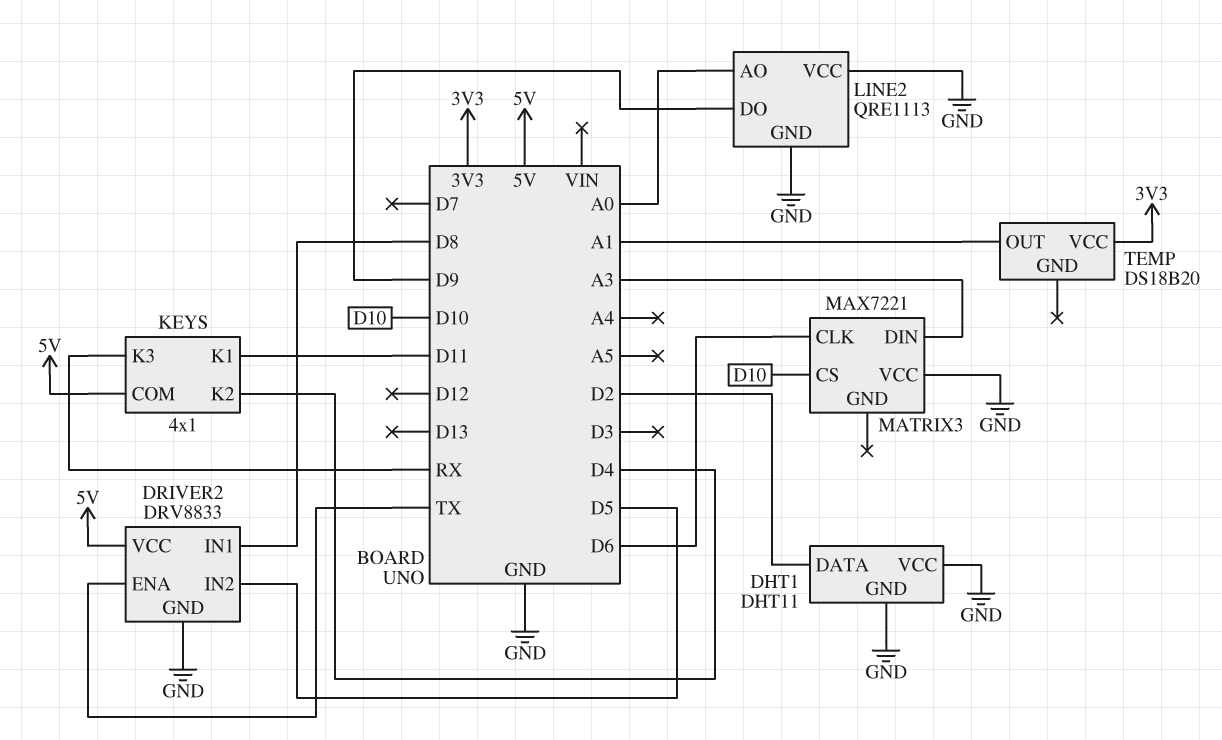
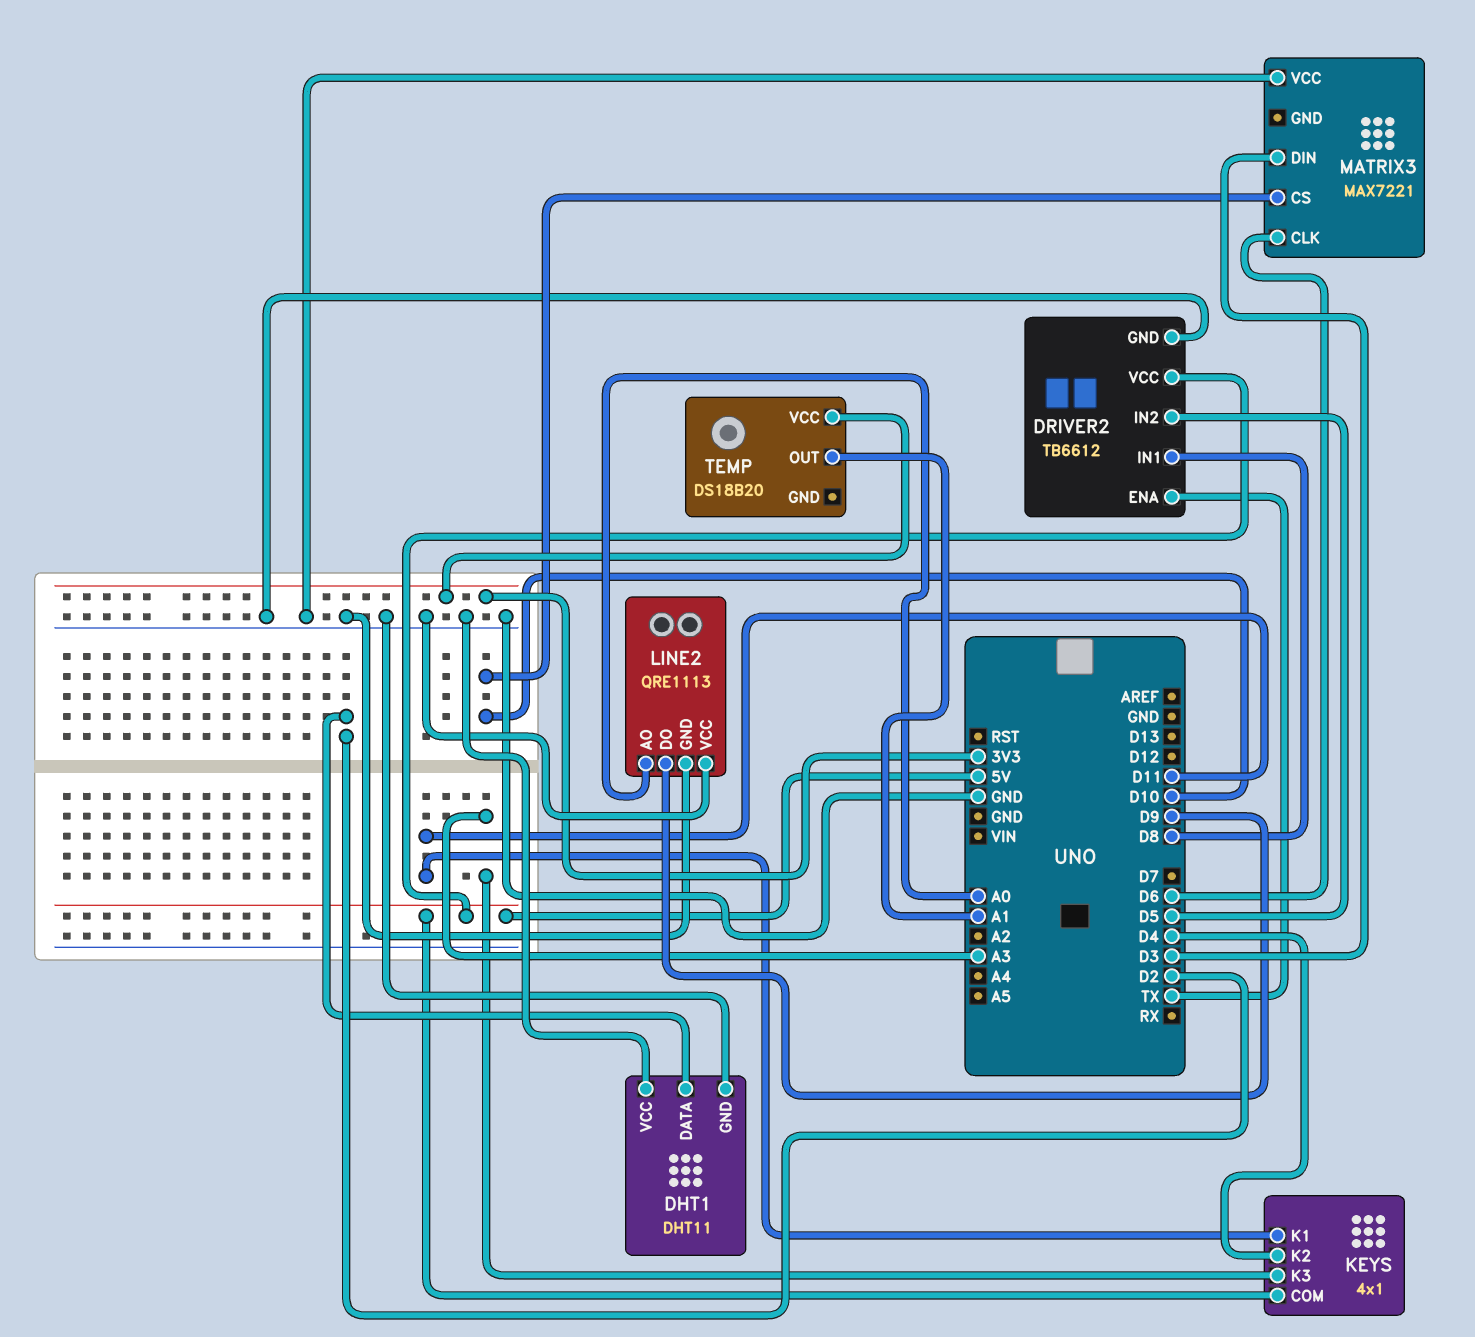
DRIVER2: DRV8833 -> TB6612
KEYS pin K3: RX -> A3
MATRIX3 pin DIN: A3 -> D3

